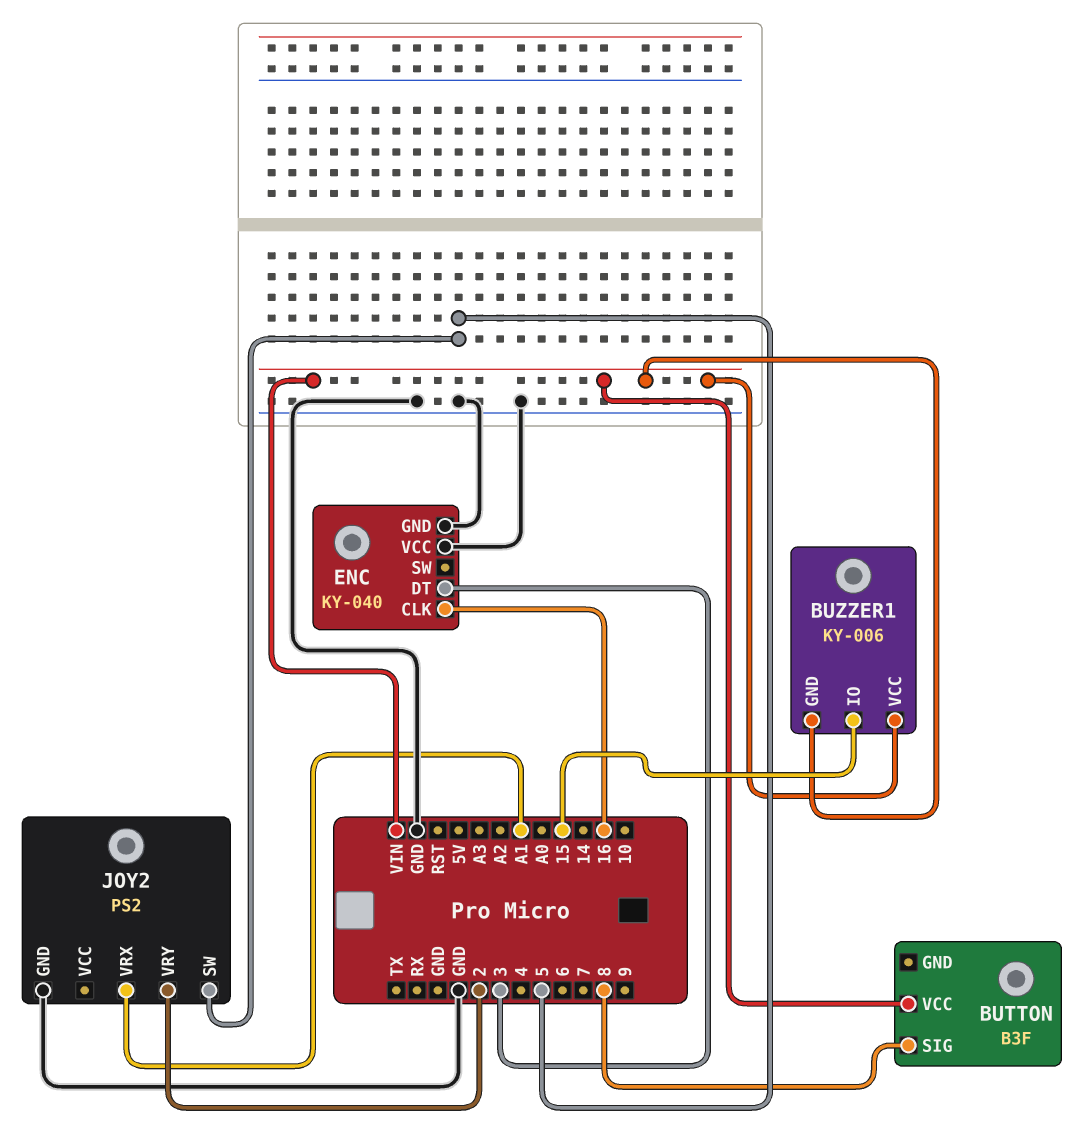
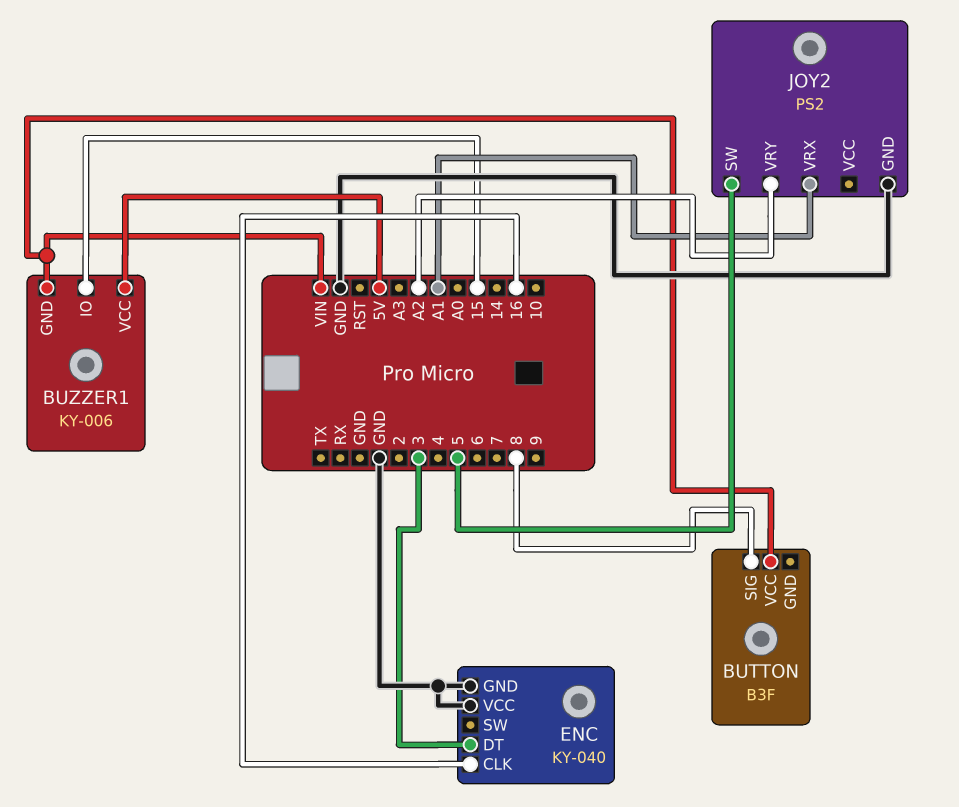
BUZZER1 pin VCC: VIN -> 5V
JOY2 pin VRY: 2 -> A2

